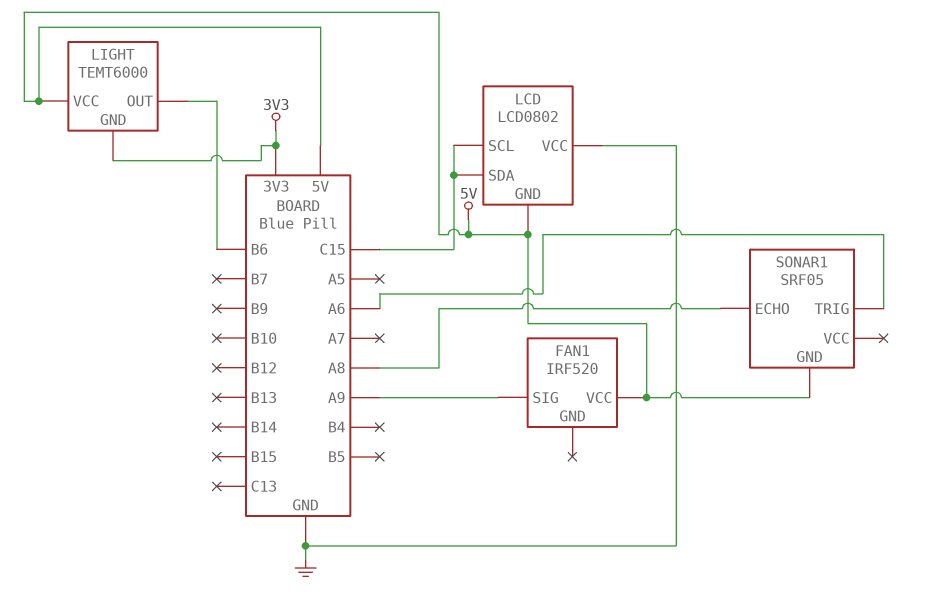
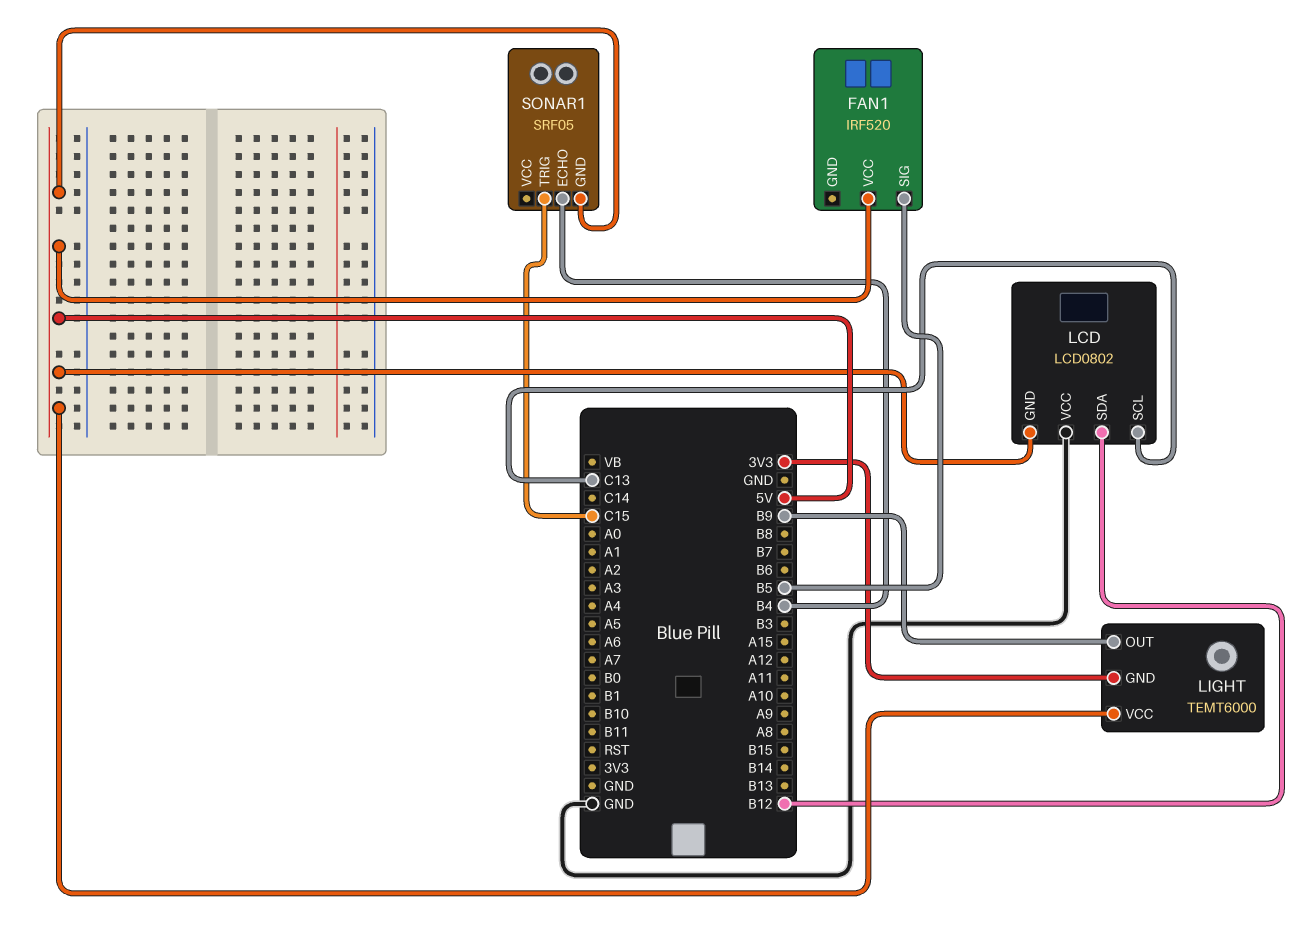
FAN1 pin SIG: A9 -> B5
LCD pin SCL: C15 -> C13
LCD pin SDA: C15 -> B12
LIGHT pin OUT: B6 -> B9
SONAR1 pin ECHO: A8 -> B4
SONAR1 pin TRIG: A6 -> C15

